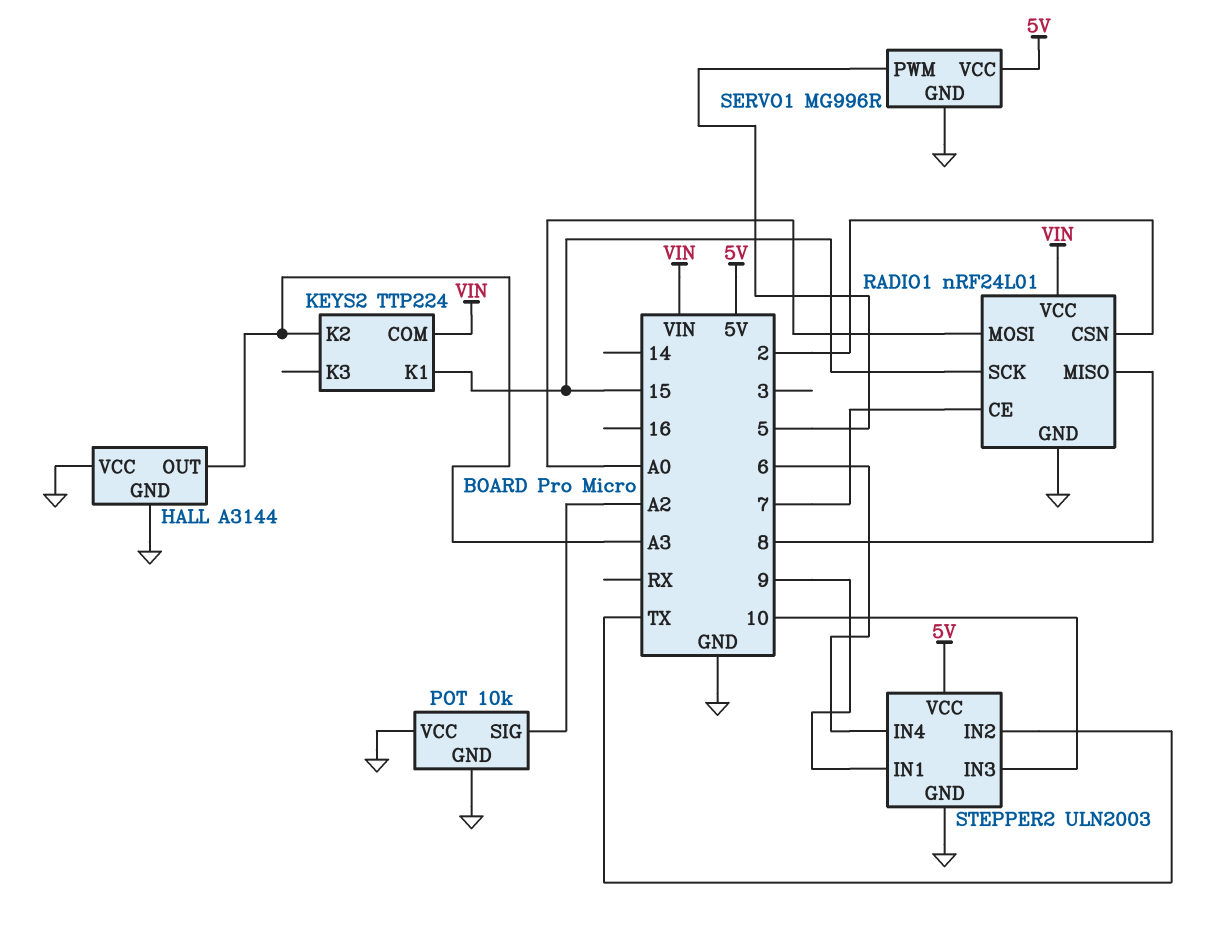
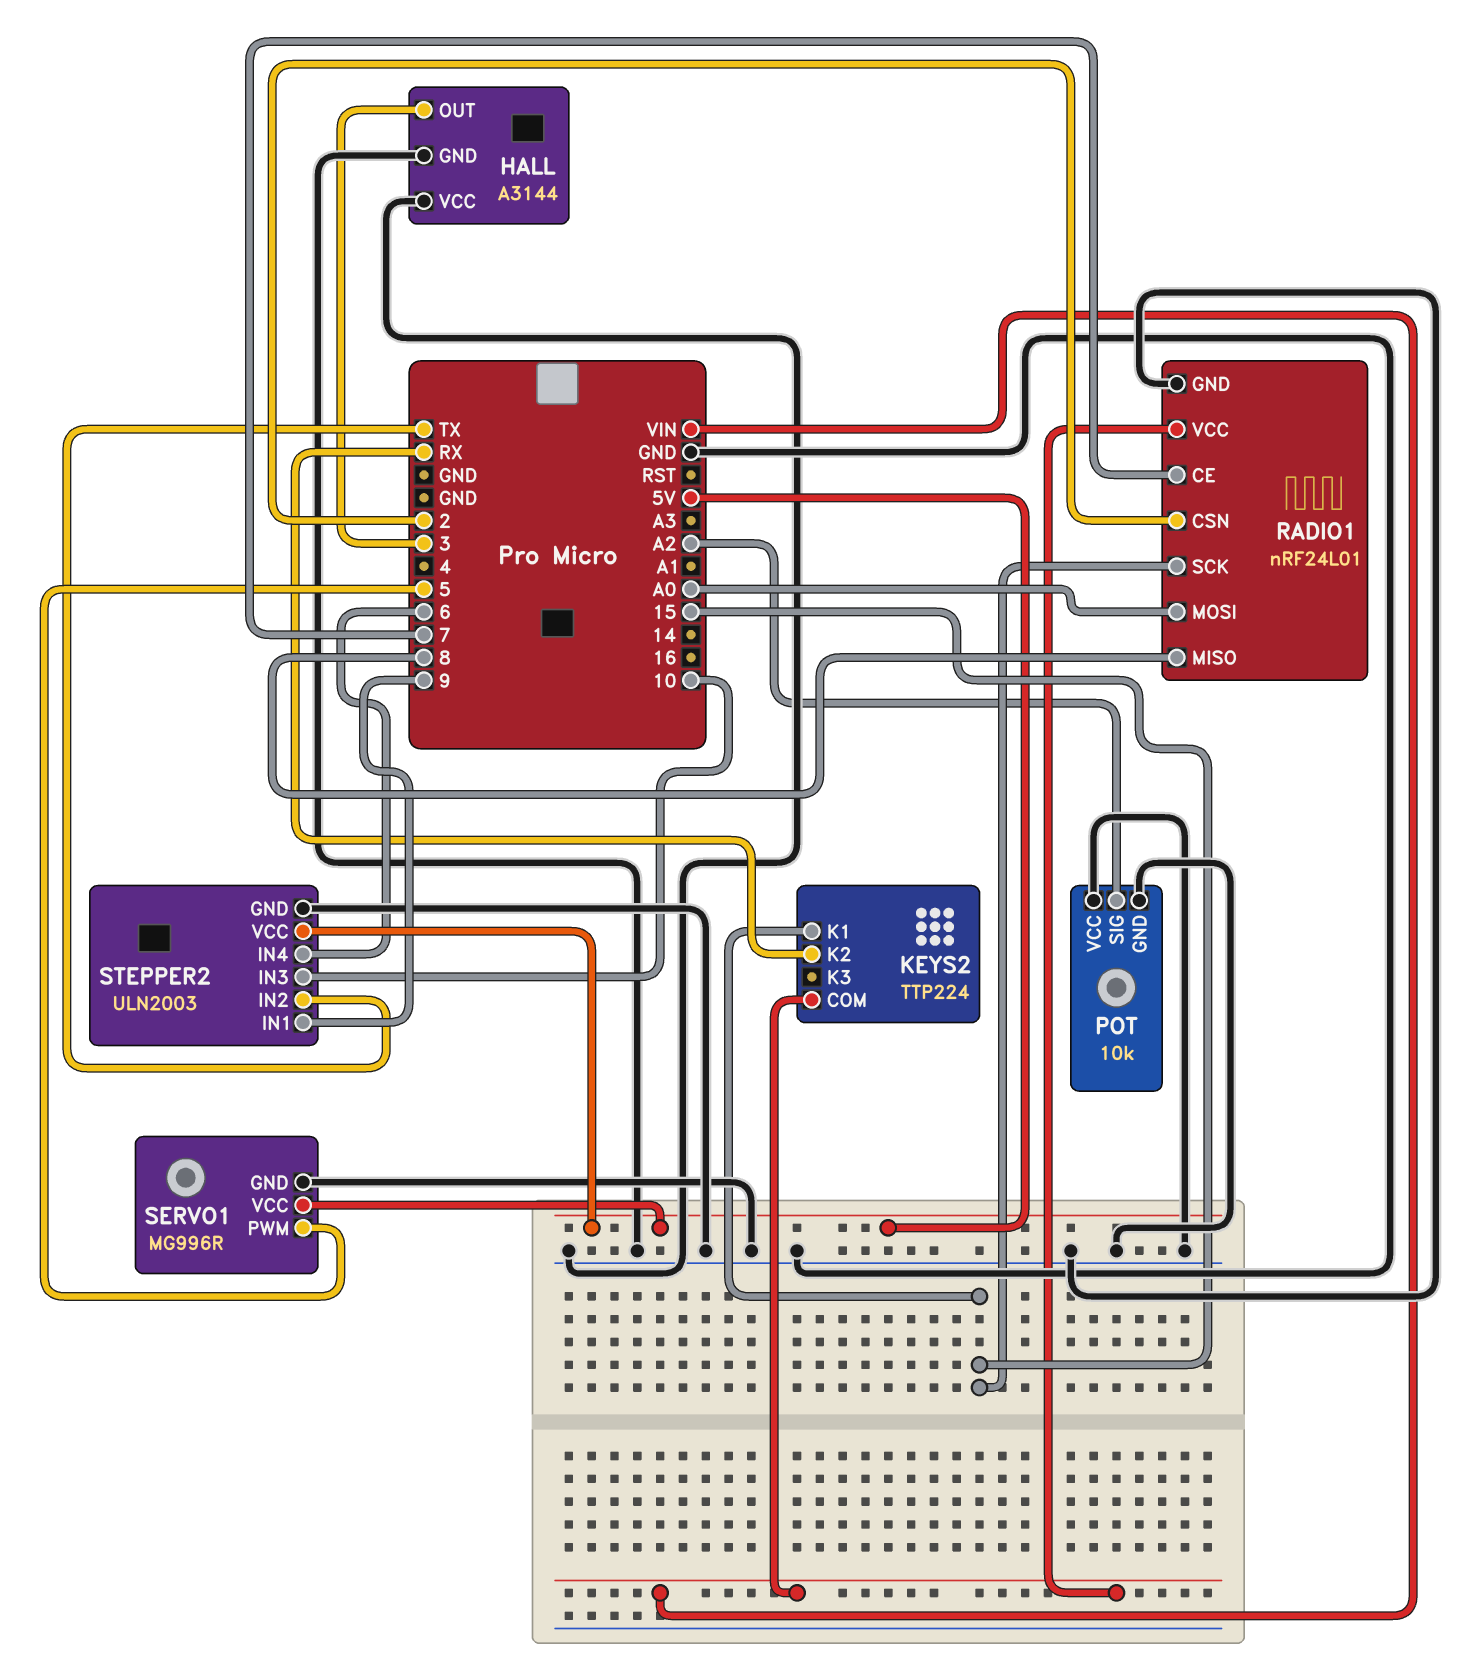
HALL pin OUT: A3 -> 3
KEYS2 pin K2: A3 -> RX

